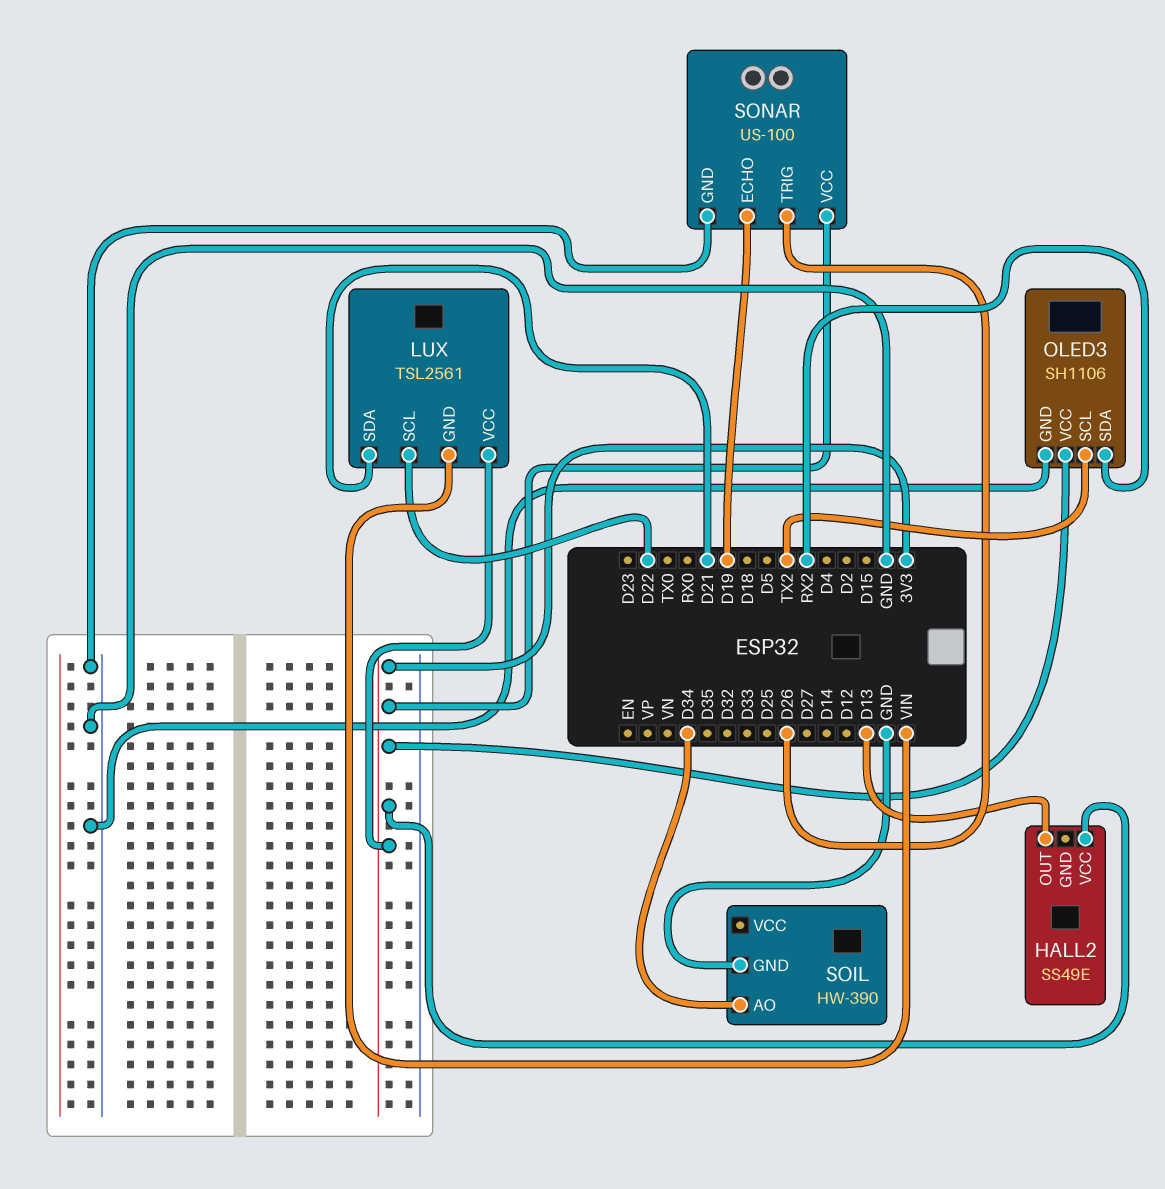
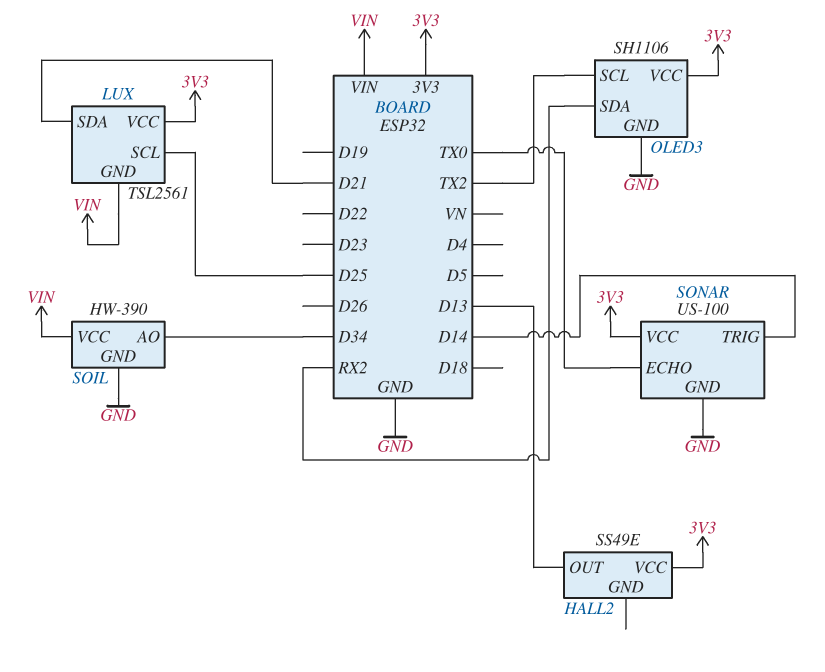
LUX pin SCL: D22 -> D25
SOIL pin VCC: none -> VIN
SONAR pin ECHO: D19 -> TX0
SONAR pin TRIG: D26 -> D14

